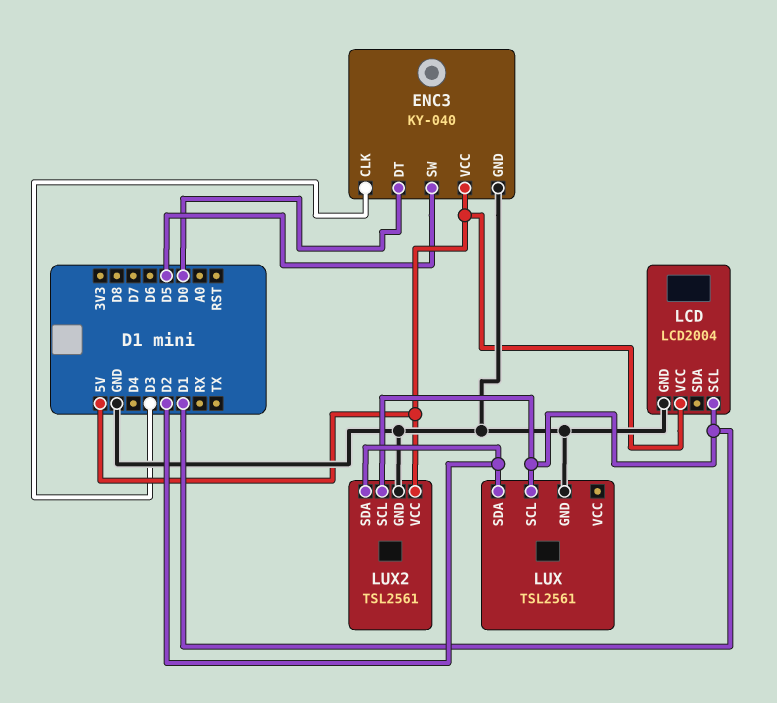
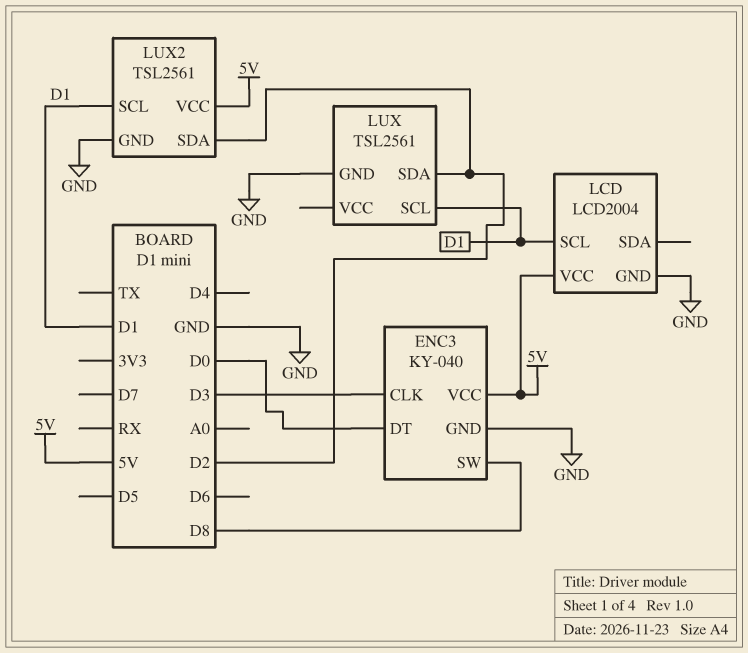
ENC3 pin SW: D5 -> D8

